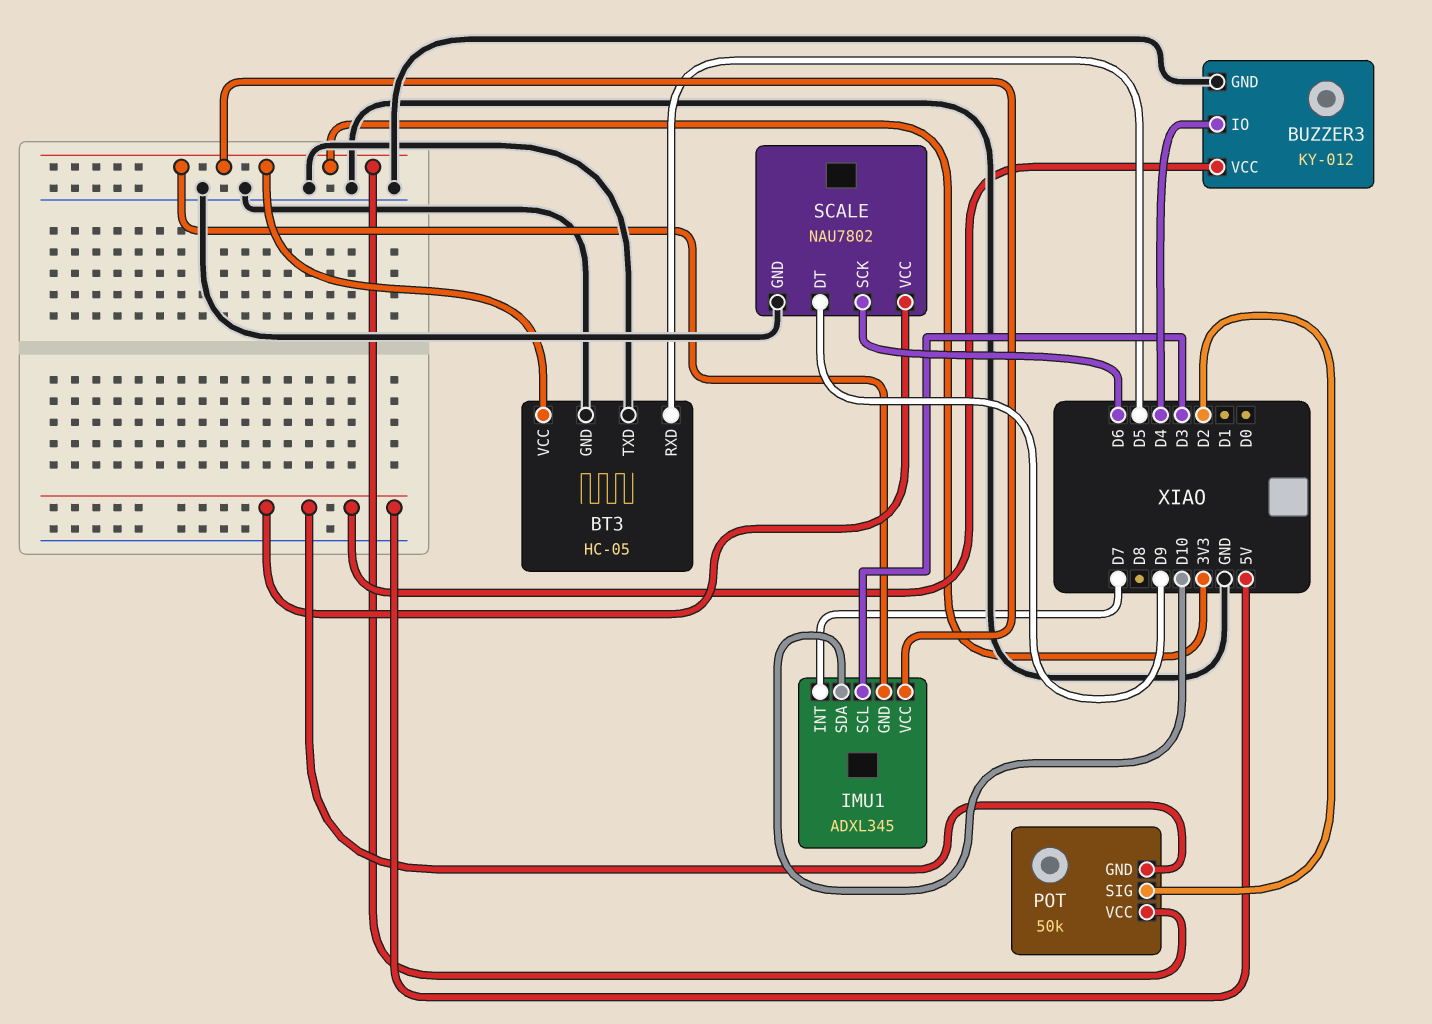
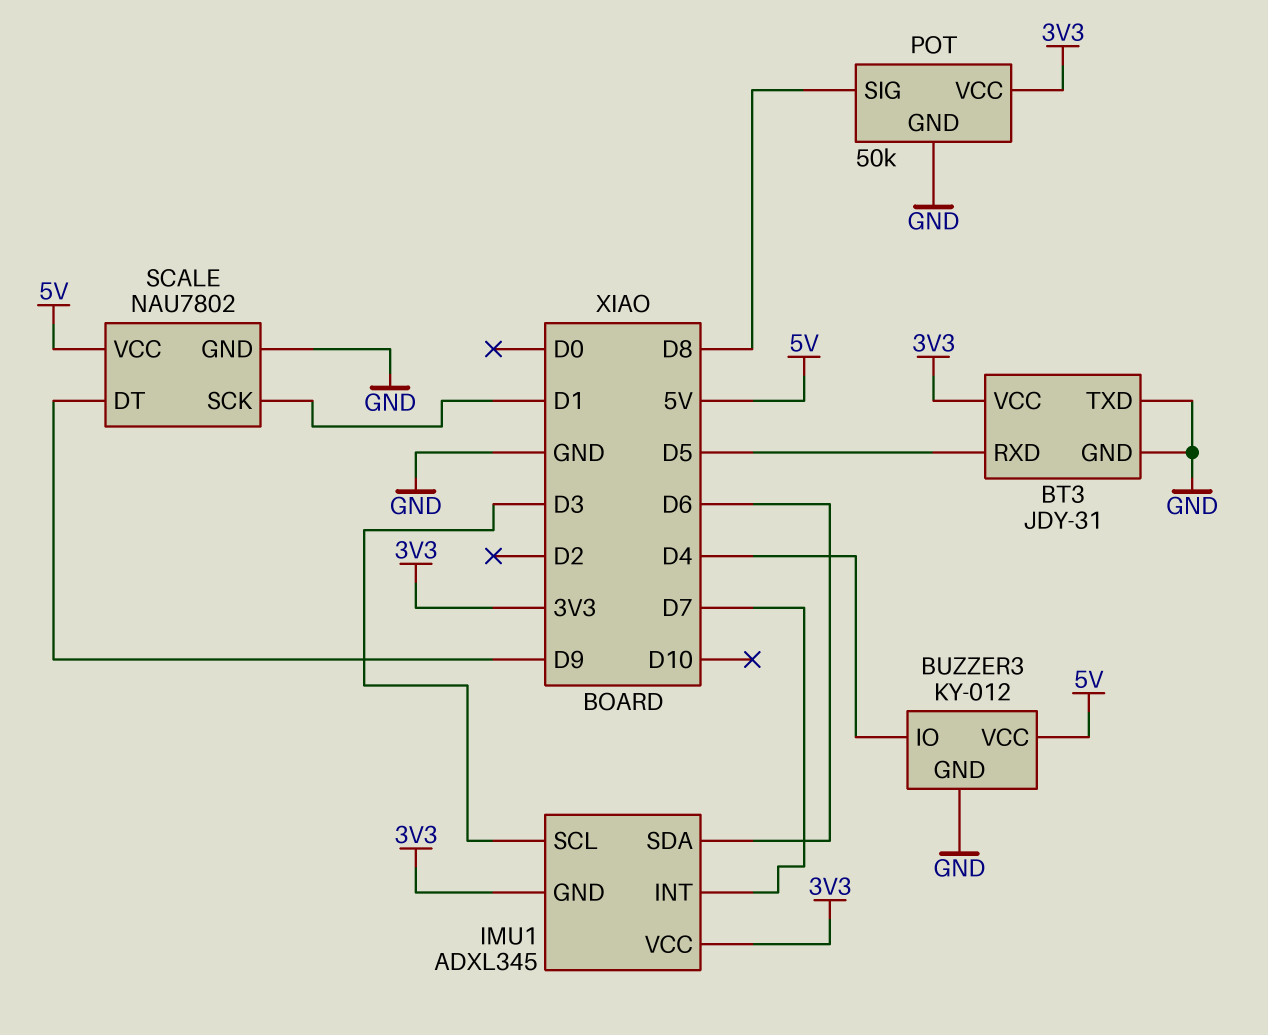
BT3: HC-05 -> JDY-31
IMU1 pin SDA: D10 -> D6
POT pin GND: 5V -> GND
POT pin SIG: D2 -> D8
SCALE pin SCK: D6 -> D1

